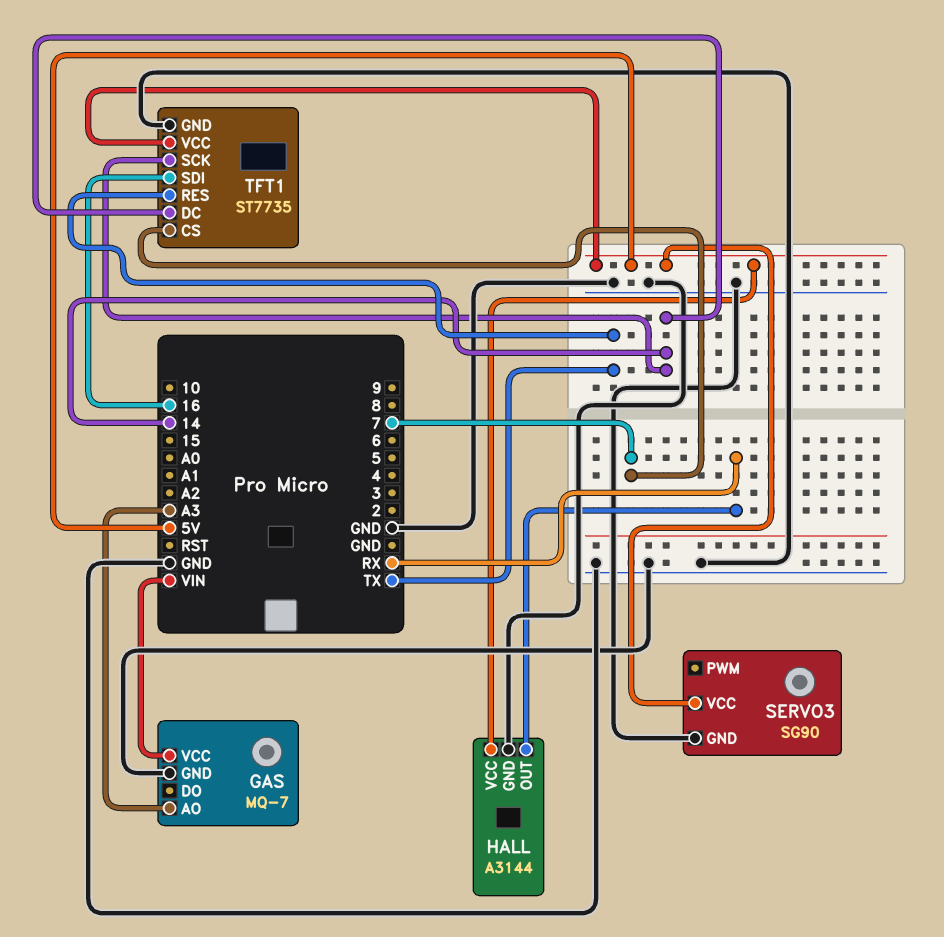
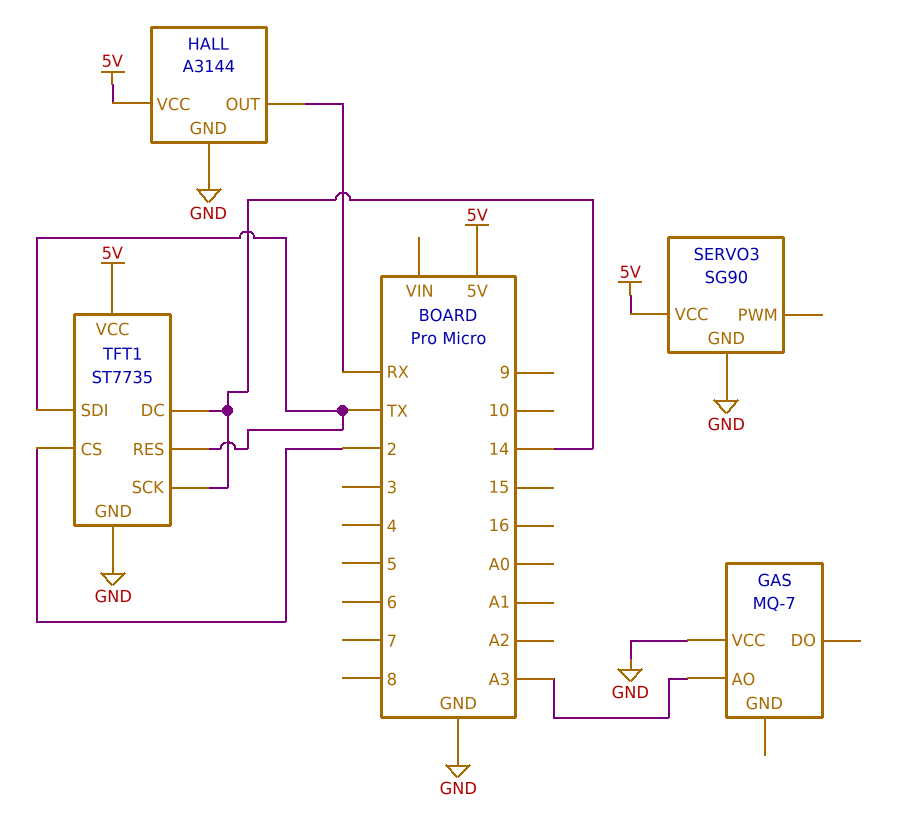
GAS pin GND: GND -> none
GAS pin VCC: VIN -> GND
TFT1 pin CS: 7 -> 2
TFT1 pin SDI: 16 -> TX

